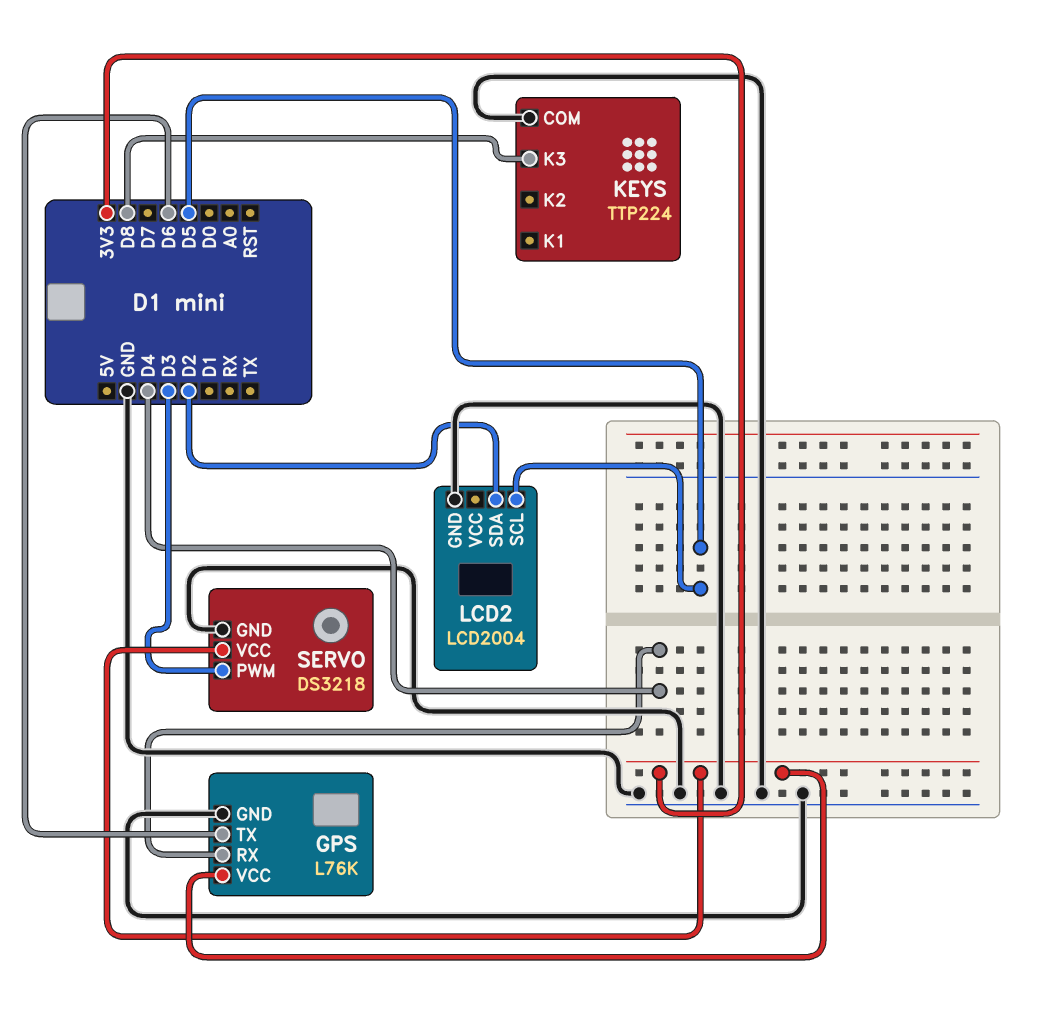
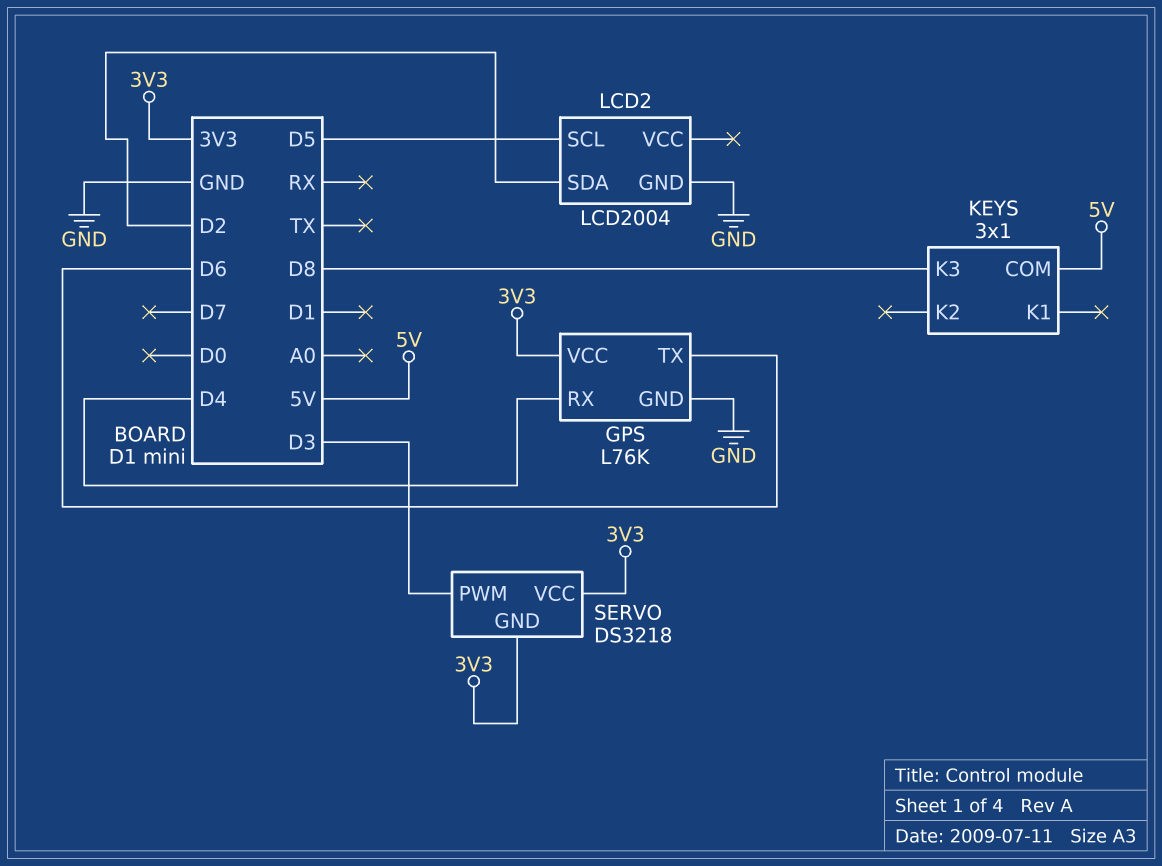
KEYS: TTP224 -> 3x1
KEYS pin COM: GND -> 5V
SERVO pin GND: GND -> 3V3

